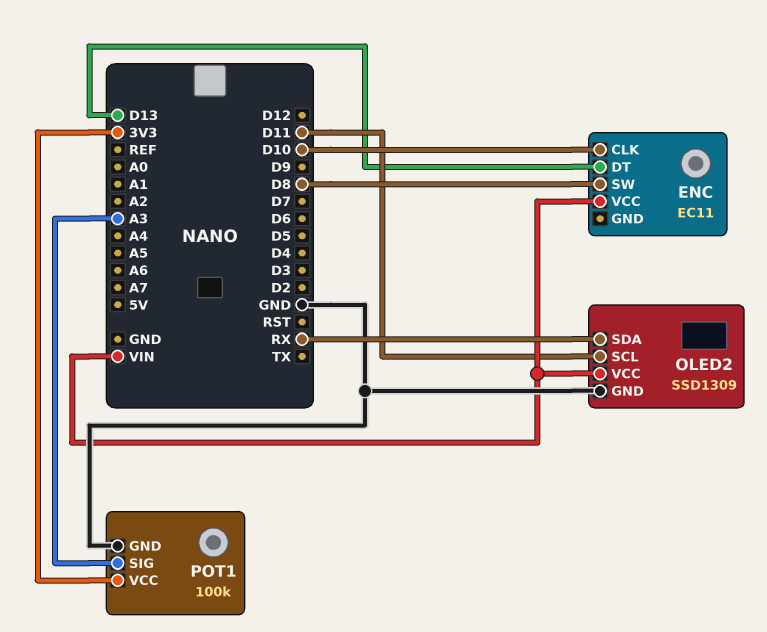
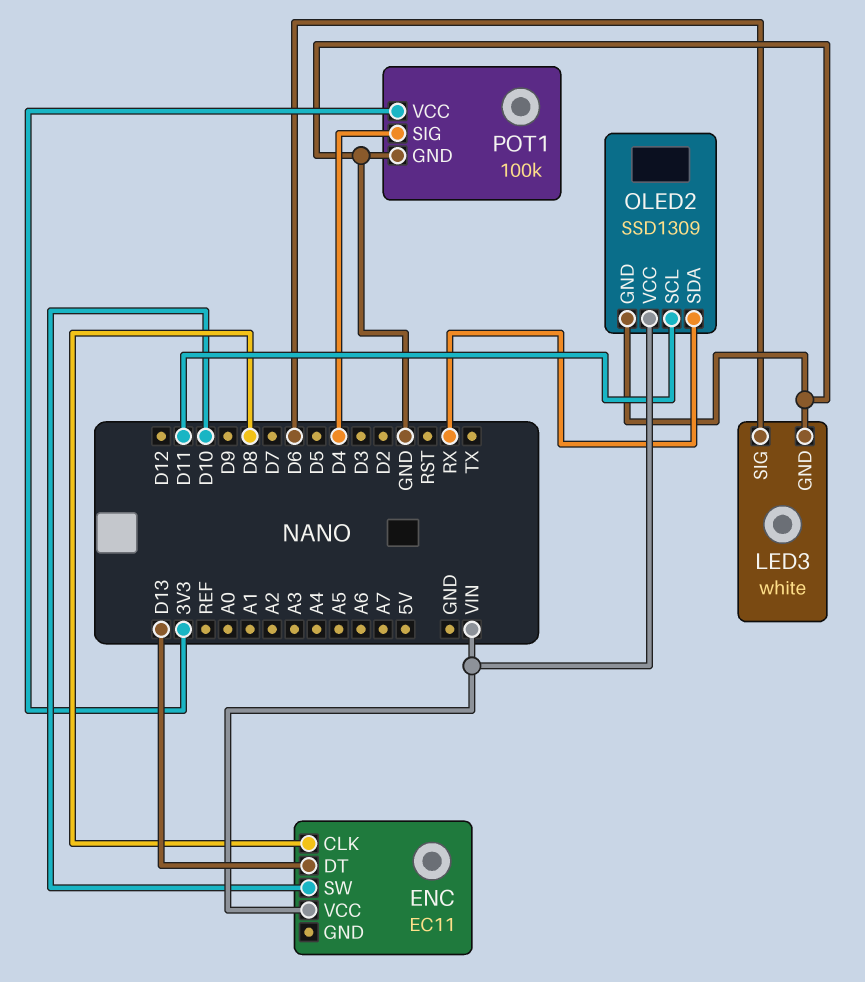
ENC pin CLK: D10 -> D8
ENC pin SW: D8 -> D10
LED3: none -> white
LED3 pin GND: none -> GND
LED3 pin SIG: none -> D6
POT1 pin SIG: A3 -> D4

